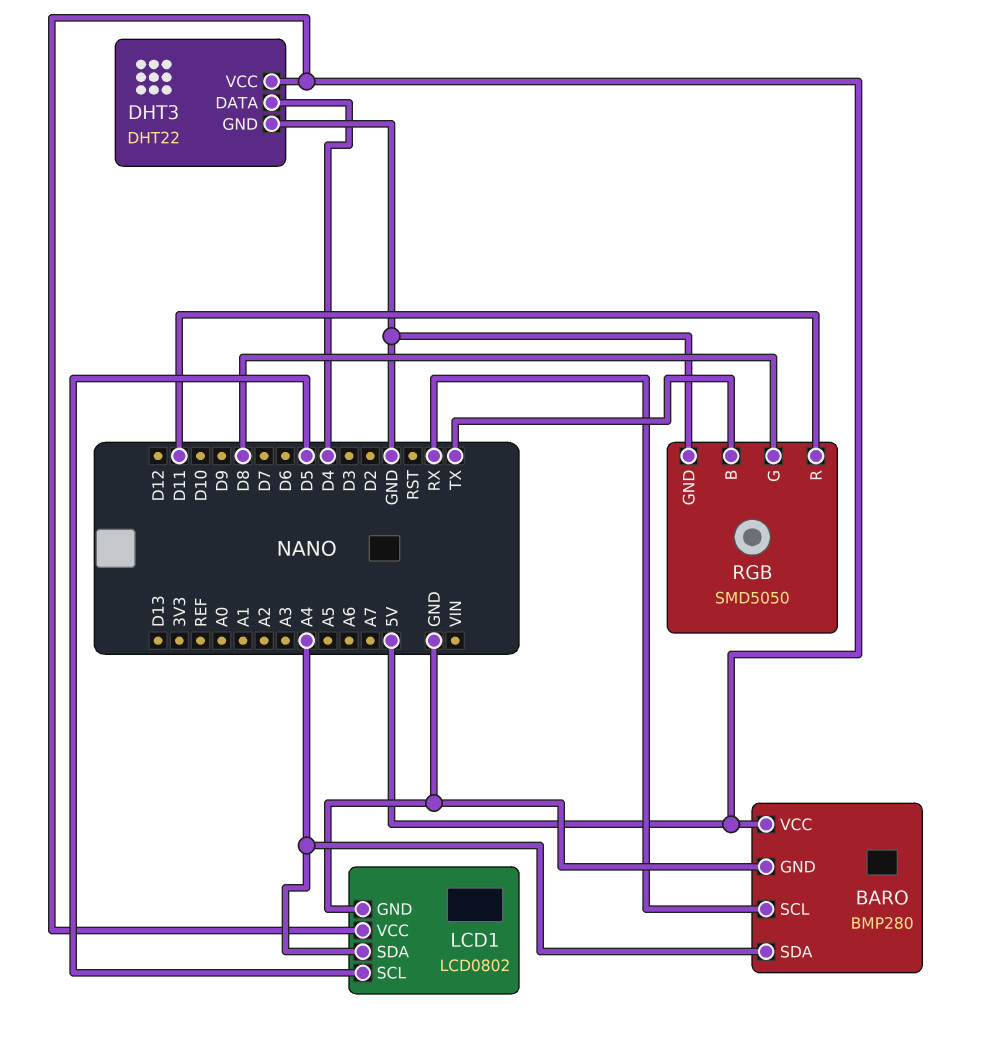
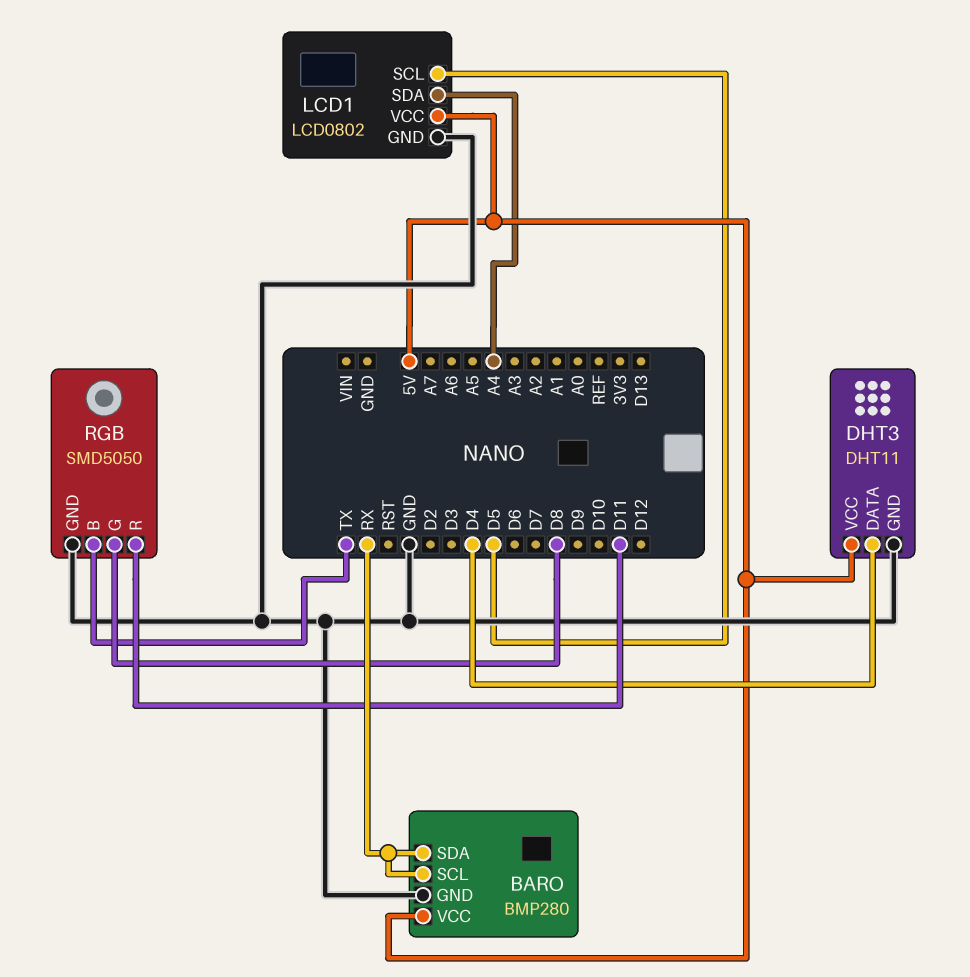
BARO pin SDA: A4 -> RX
DHT3: DHT22 -> DHT11

